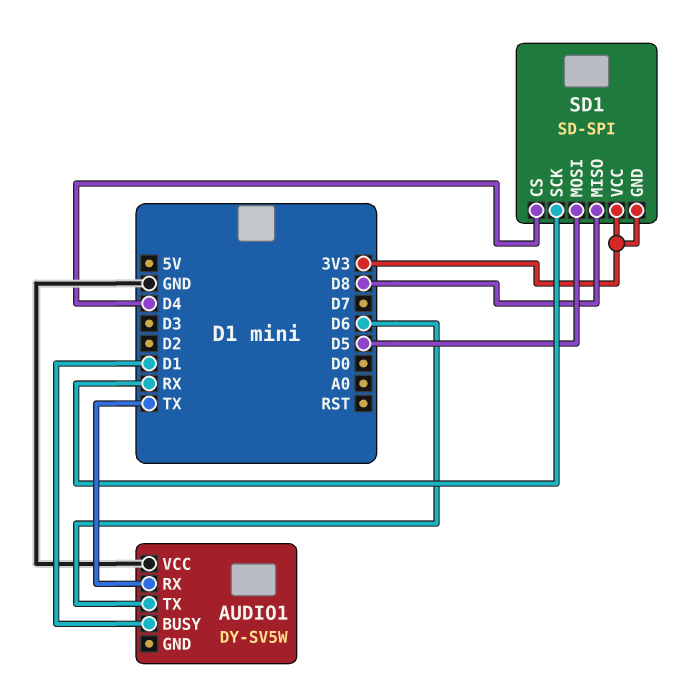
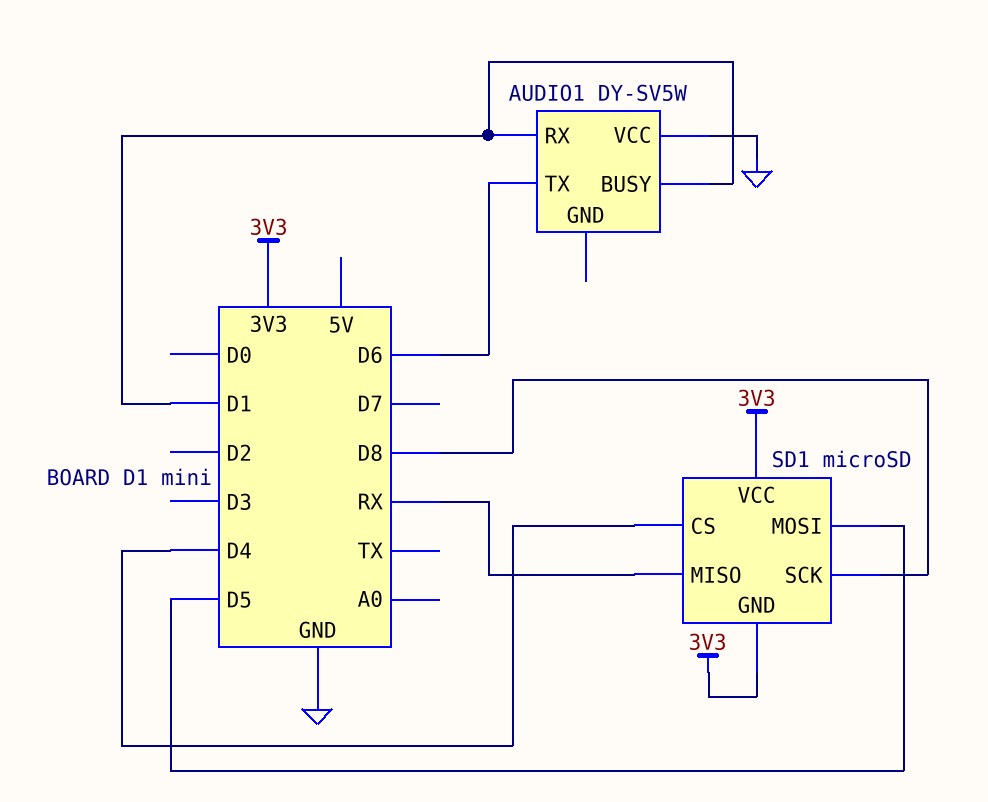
AUDIO1 pin RX: TX -> D1
SD1: SD-SPI -> microSD
SD1 pin MISO: D8 -> RX
SD1 pin SCK: RX -> D8

